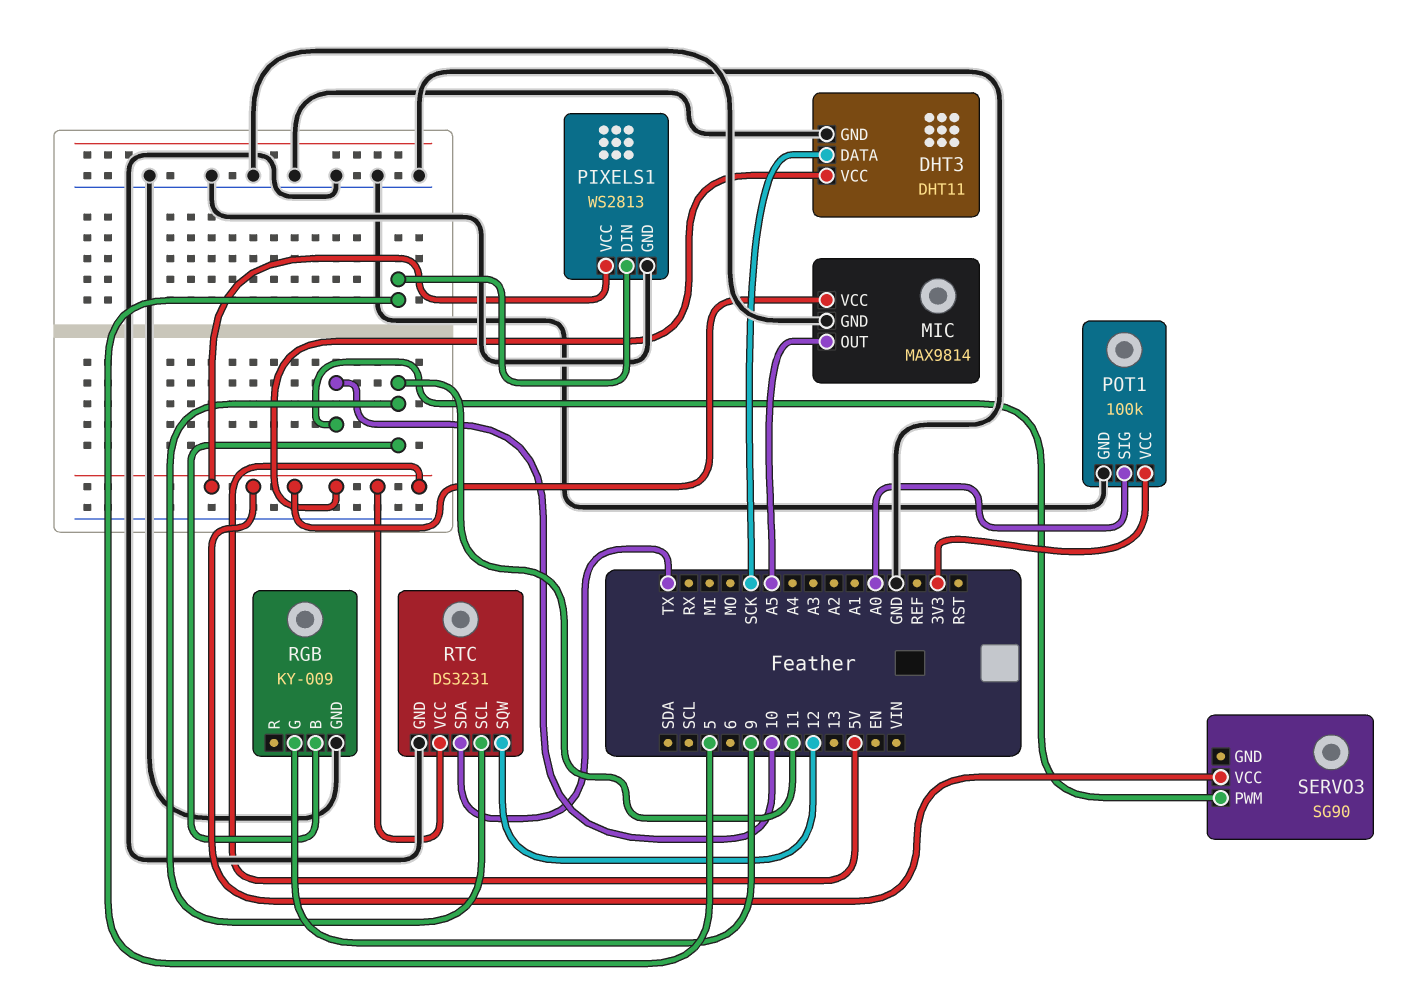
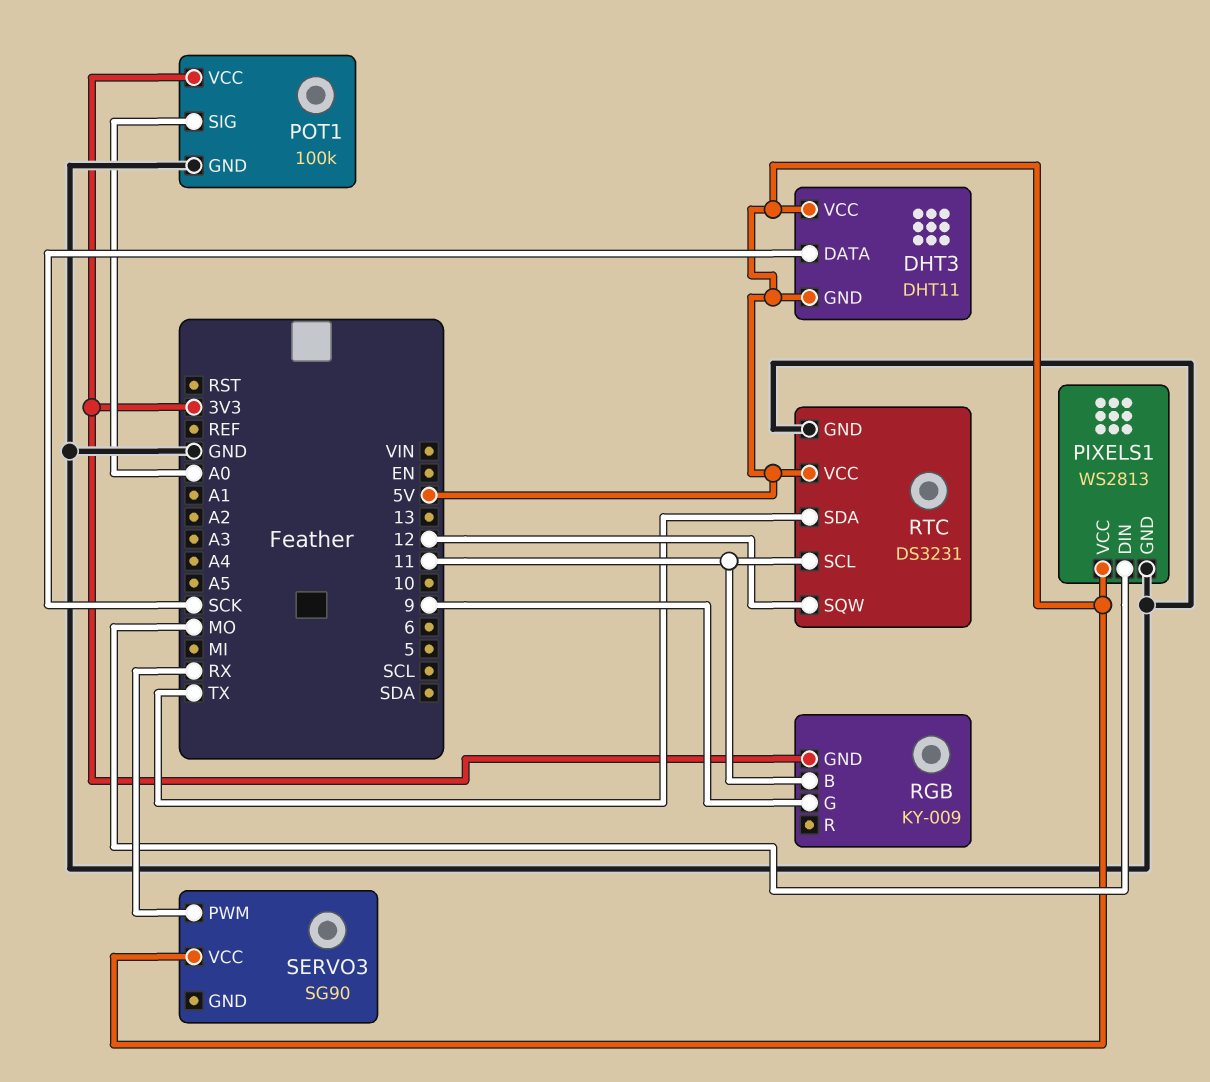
DHT3 pin GND: GND -> 5V
MIC: MAX9814 -> none
MIC pin GND: GND -> none
MIC pin OUT: A5 -> none
MIC pin VCC: 5V -> none
PIXELS1 pin DIN: 5 -> MO
RGB pin GND: GND -> 3V3
SERVO3 pin PWM: 10 -> RX

